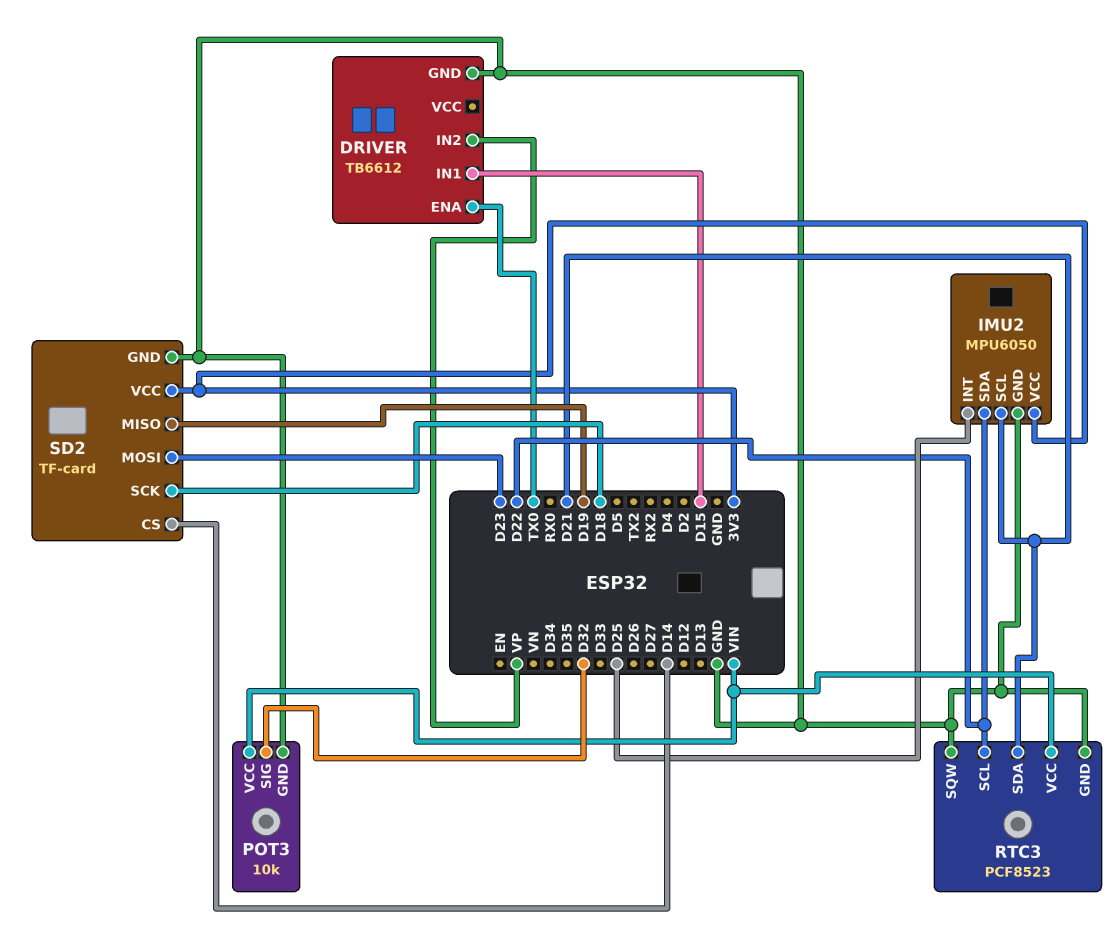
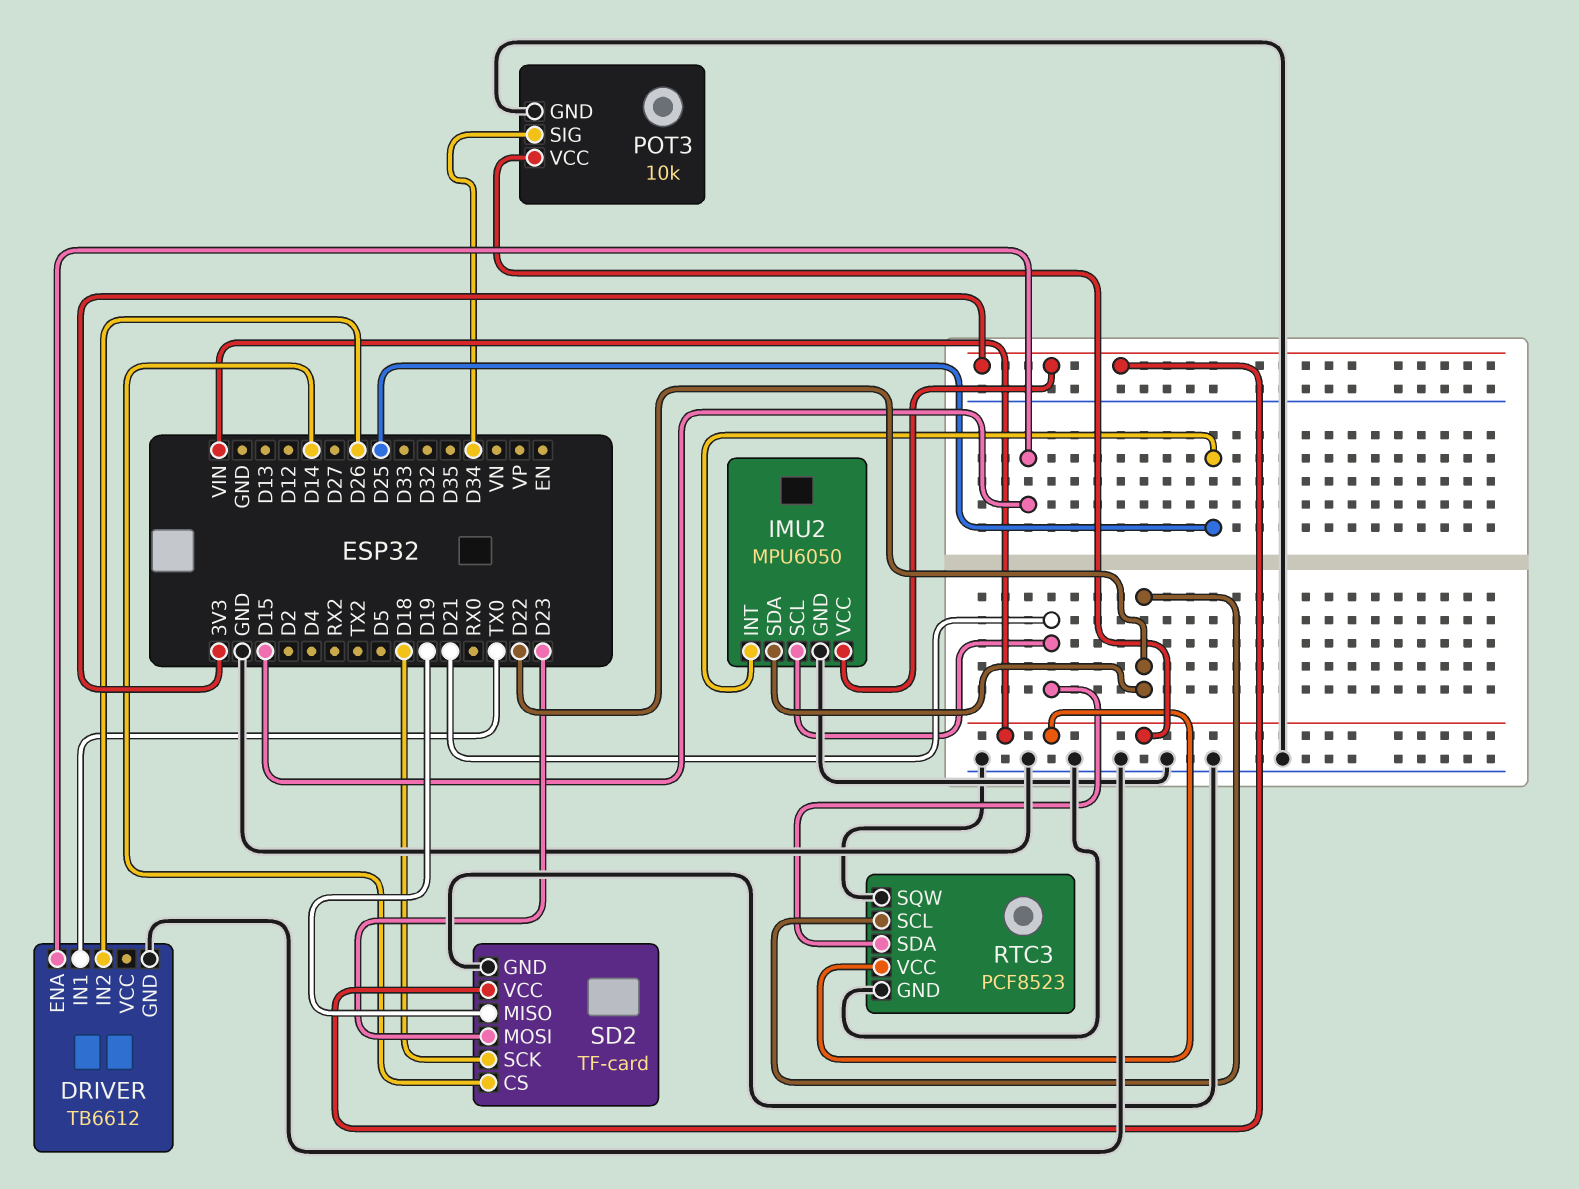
DRIVER pin ENA: TX0 -> D15
DRIVER pin IN1: D15 -> TX0
DRIVER pin IN2: VP -> D26
POT3 pin SIG: D32 -> D34

